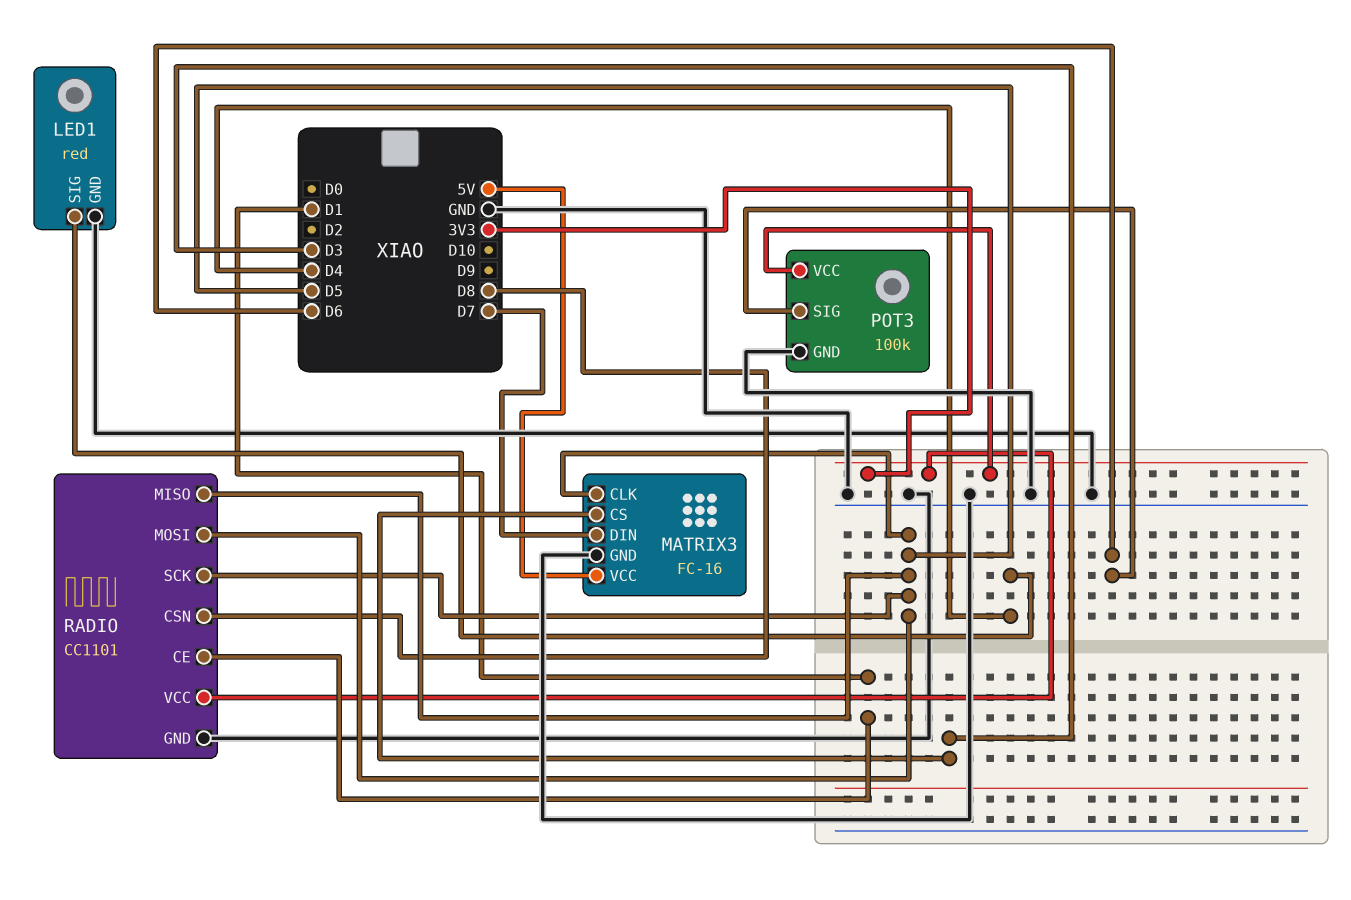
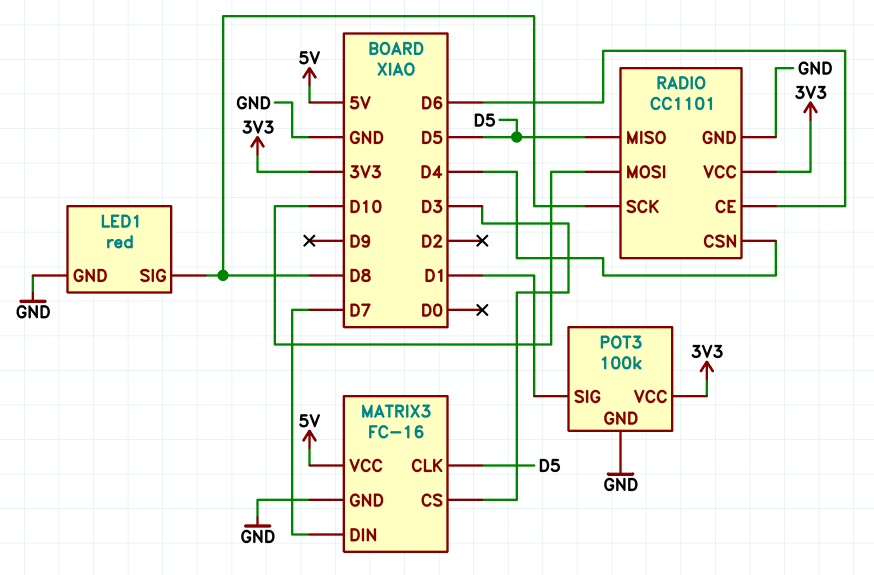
LED1 pin SIG: D4 -> D8
POT3 pin SIG: D6 -> D1
RADIO pin CE: D1 -> D6
RADIO pin CSN: D8 -> D4
RADIO pin MOSI: D5 -> D10
RADIO pin SCK: D5 -> D8

